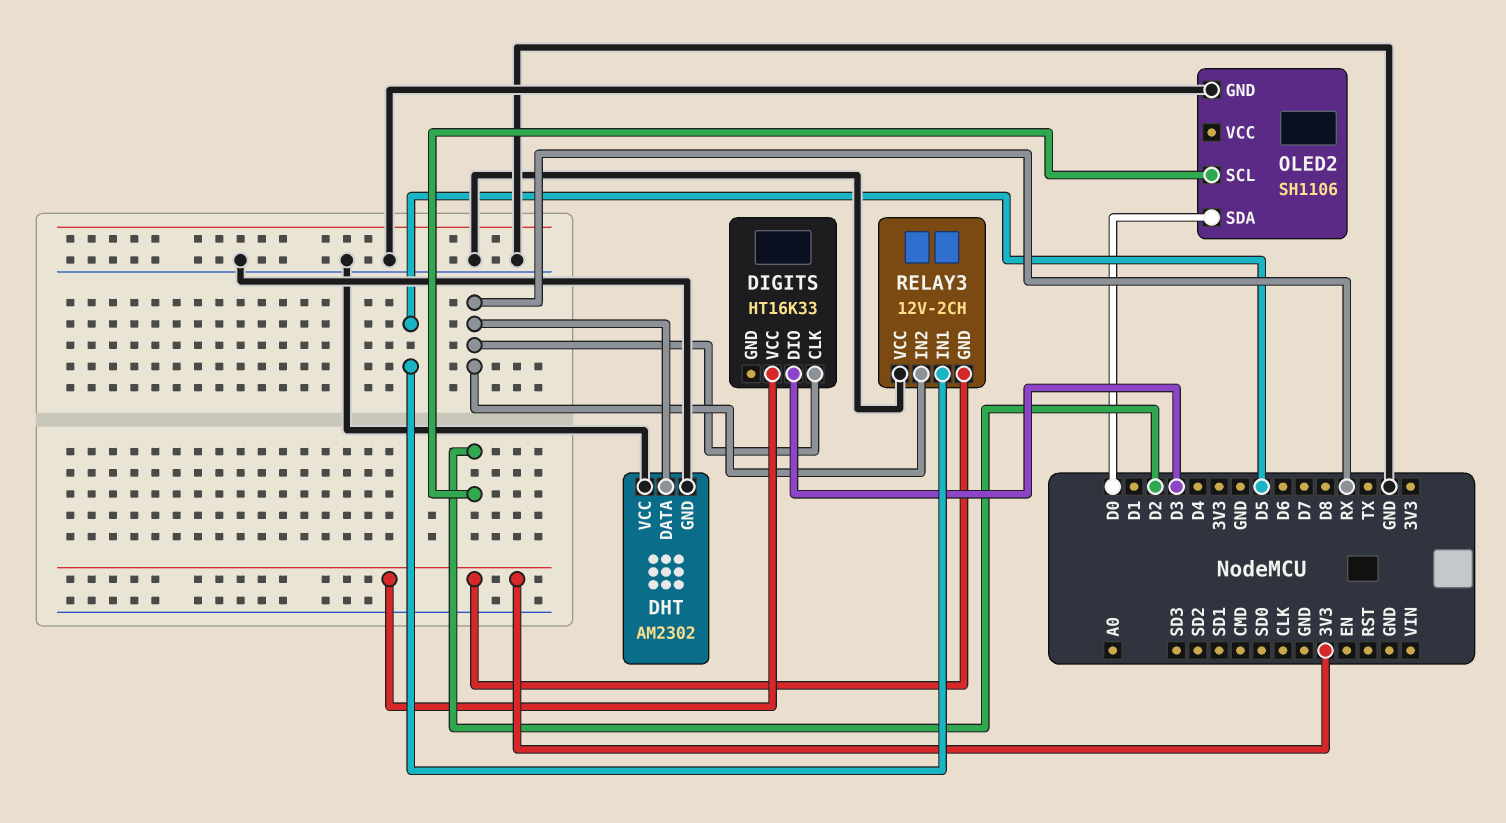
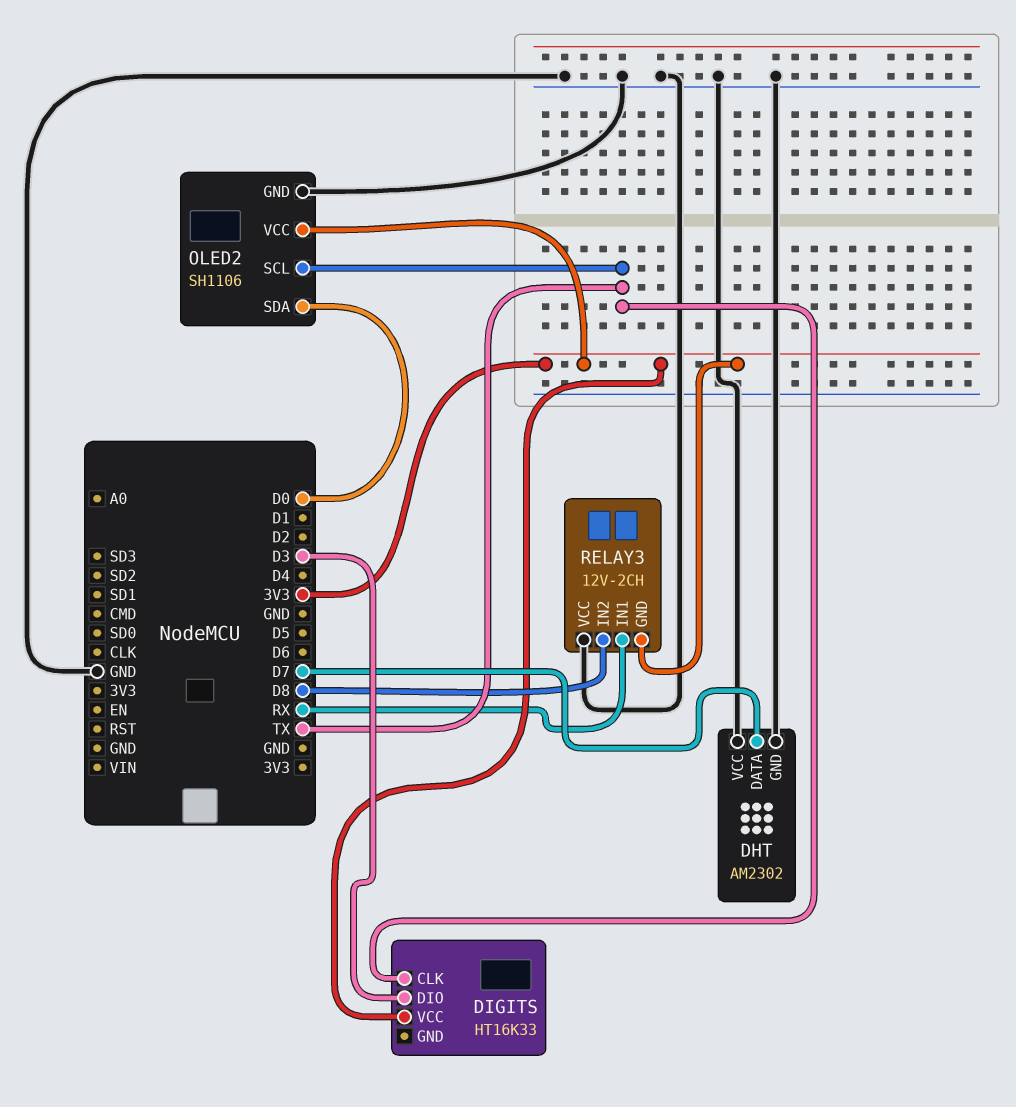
DHT pin DATA: RX -> D7
DIGITS pin CLK: RX -> TX
OLED2 pin SCL: D2 -> TX
OLED2 pin VCC: none -> 3V3
RELAY3 pin IN1: D5 -> RX
RELAY3 pin IN2: RX -> D8

